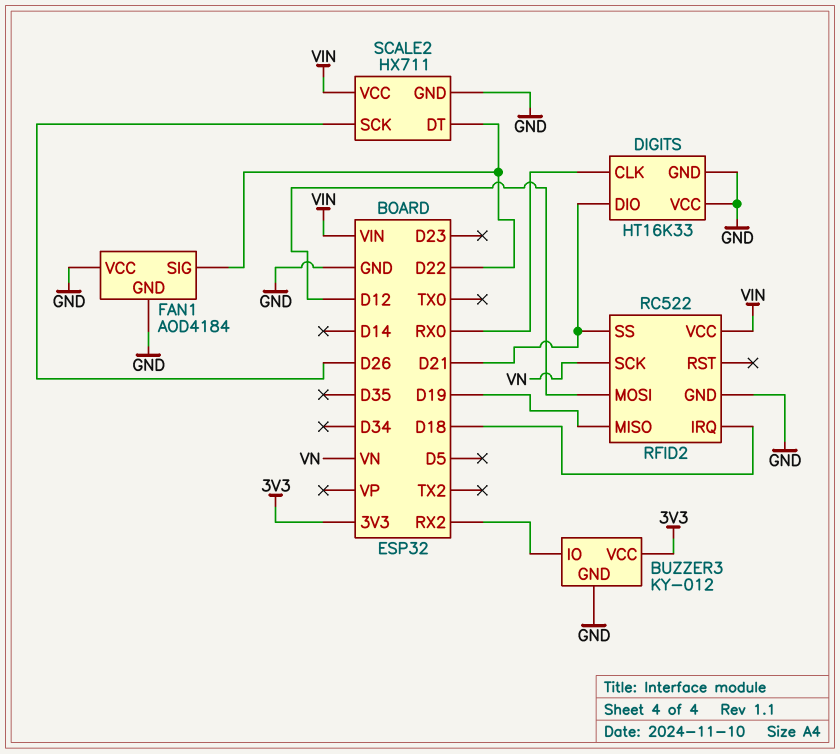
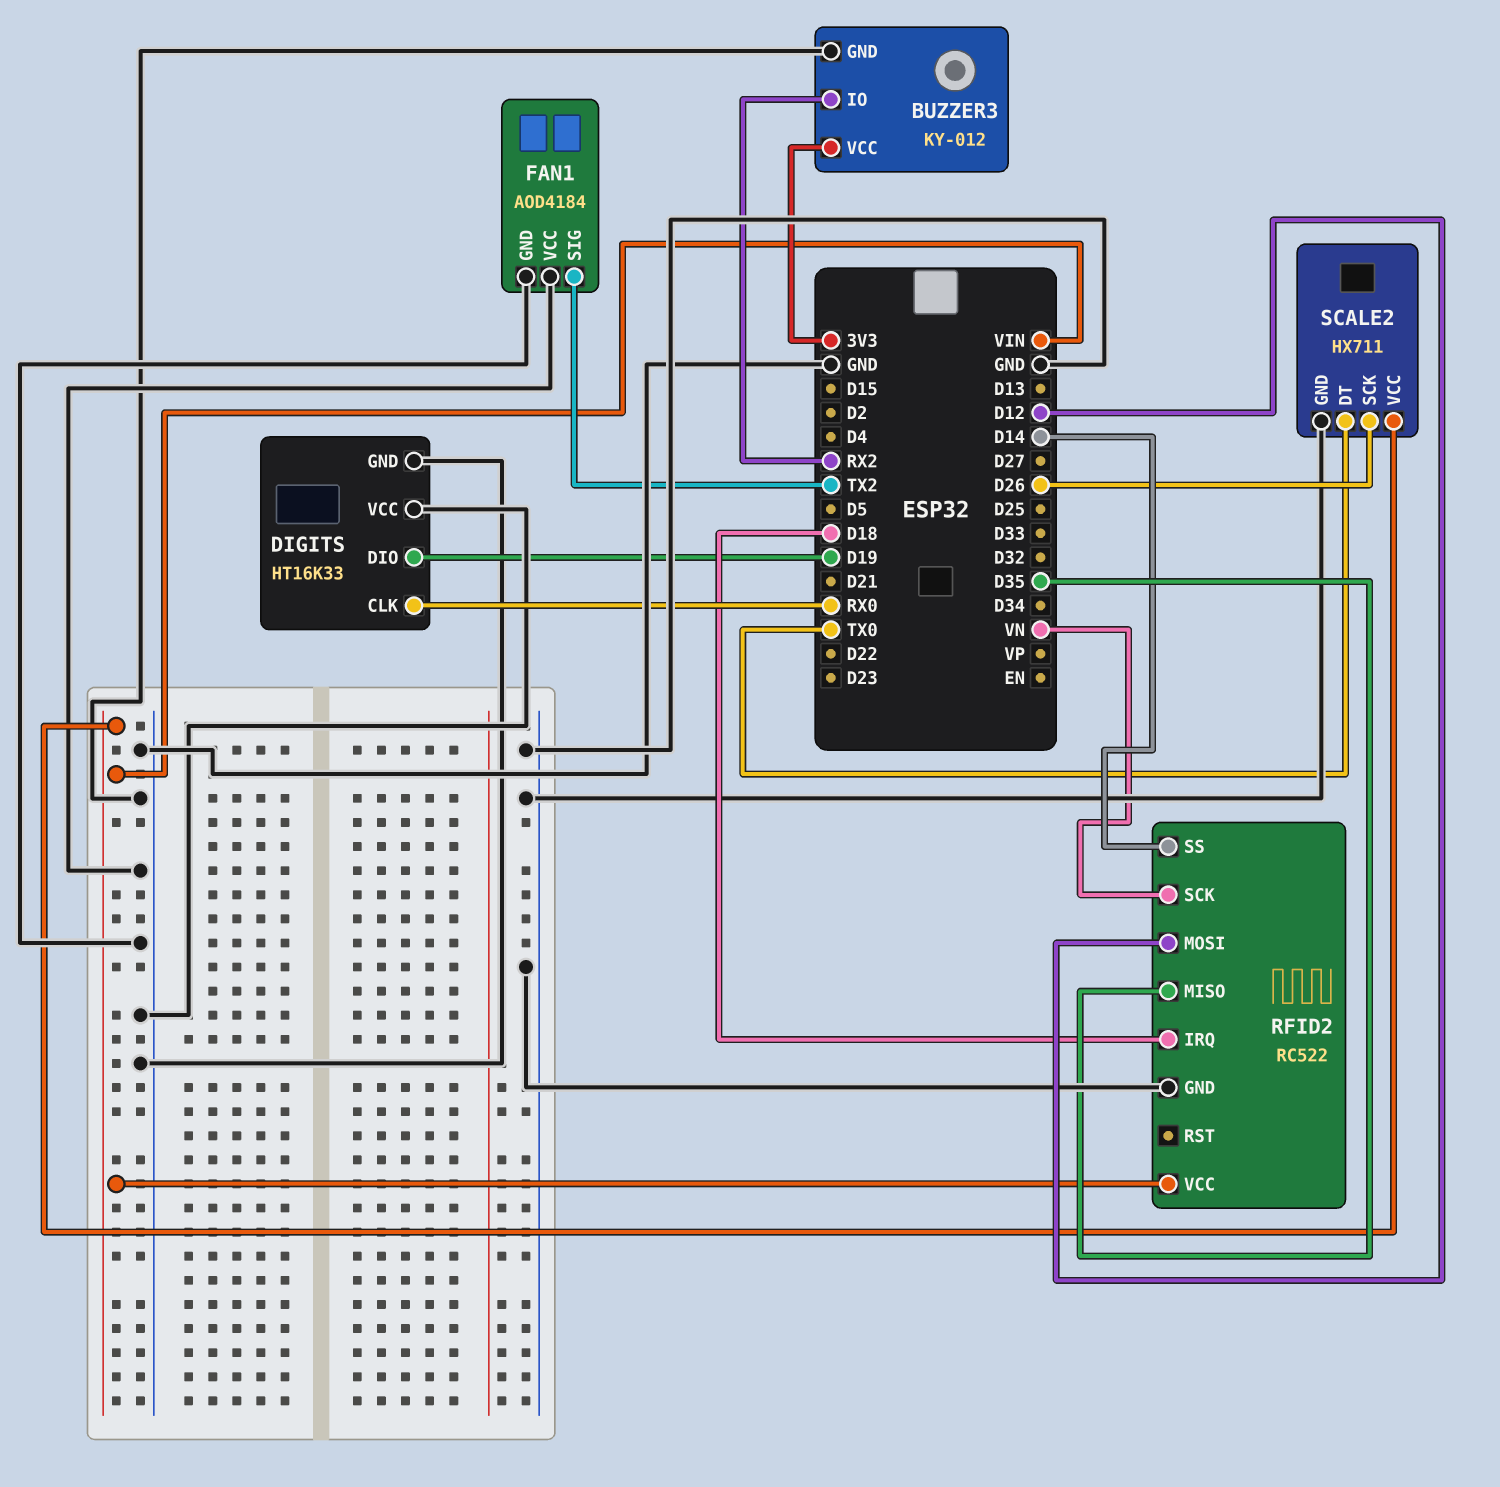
DIGITS pin DIO: D21 -> D19
FAN1 pin SIG: D22 -> TX2
RFID2 pin MISO: D19 -> D35
RFID2 pin SS: D21 -> D14
SCALE2 pin DT: D22 -> TX0

